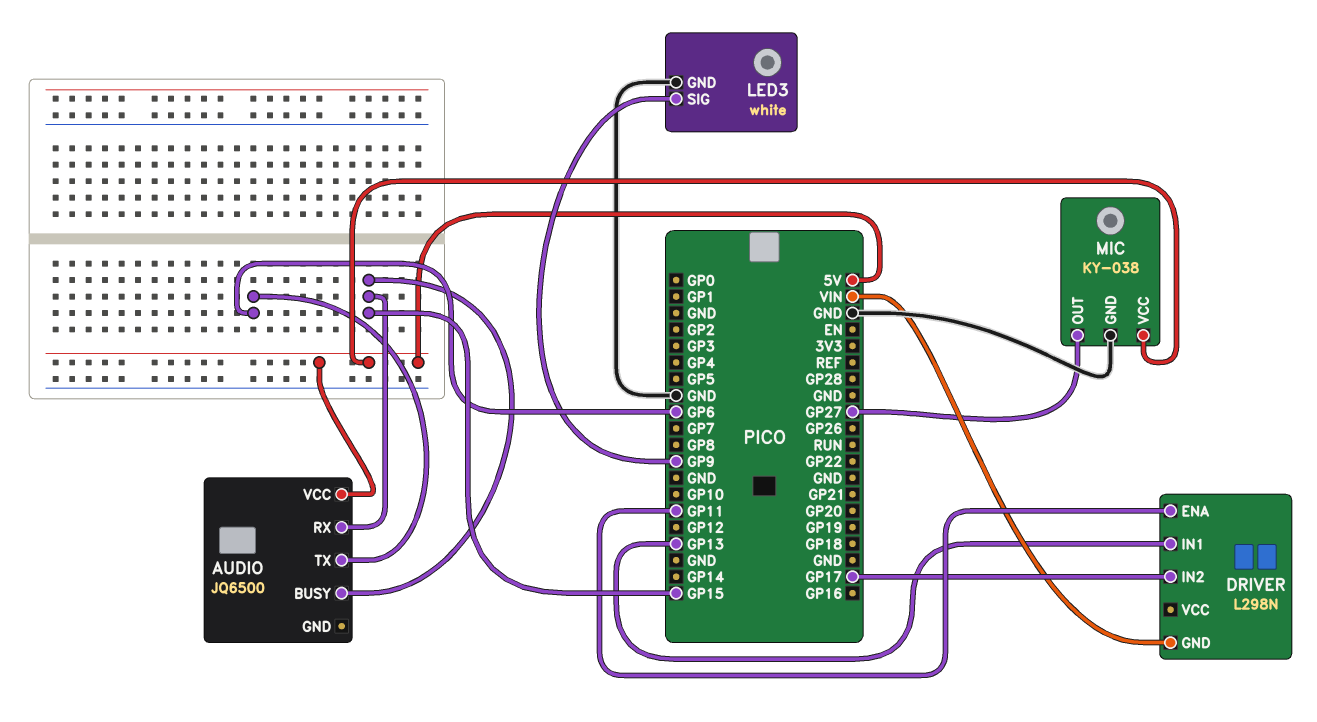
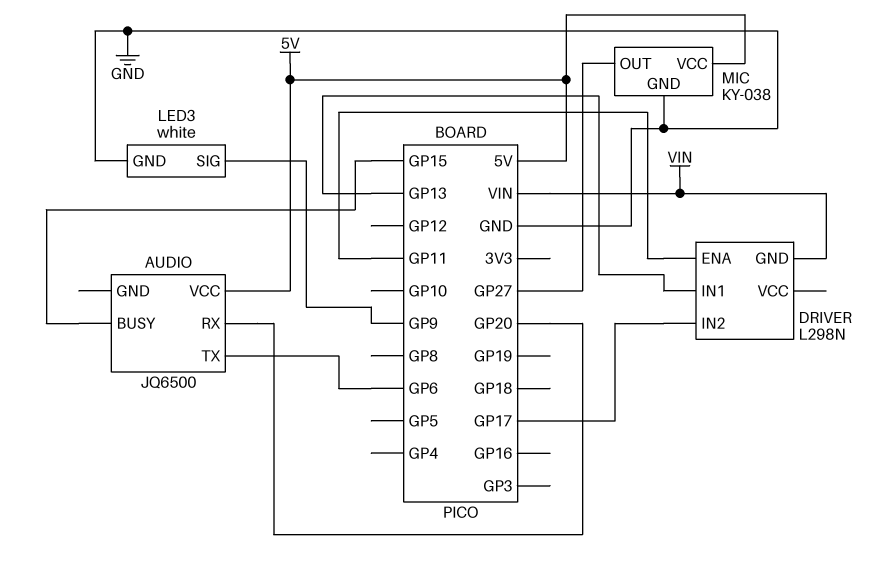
AUDIO pin RX: GP15 -> GP20

